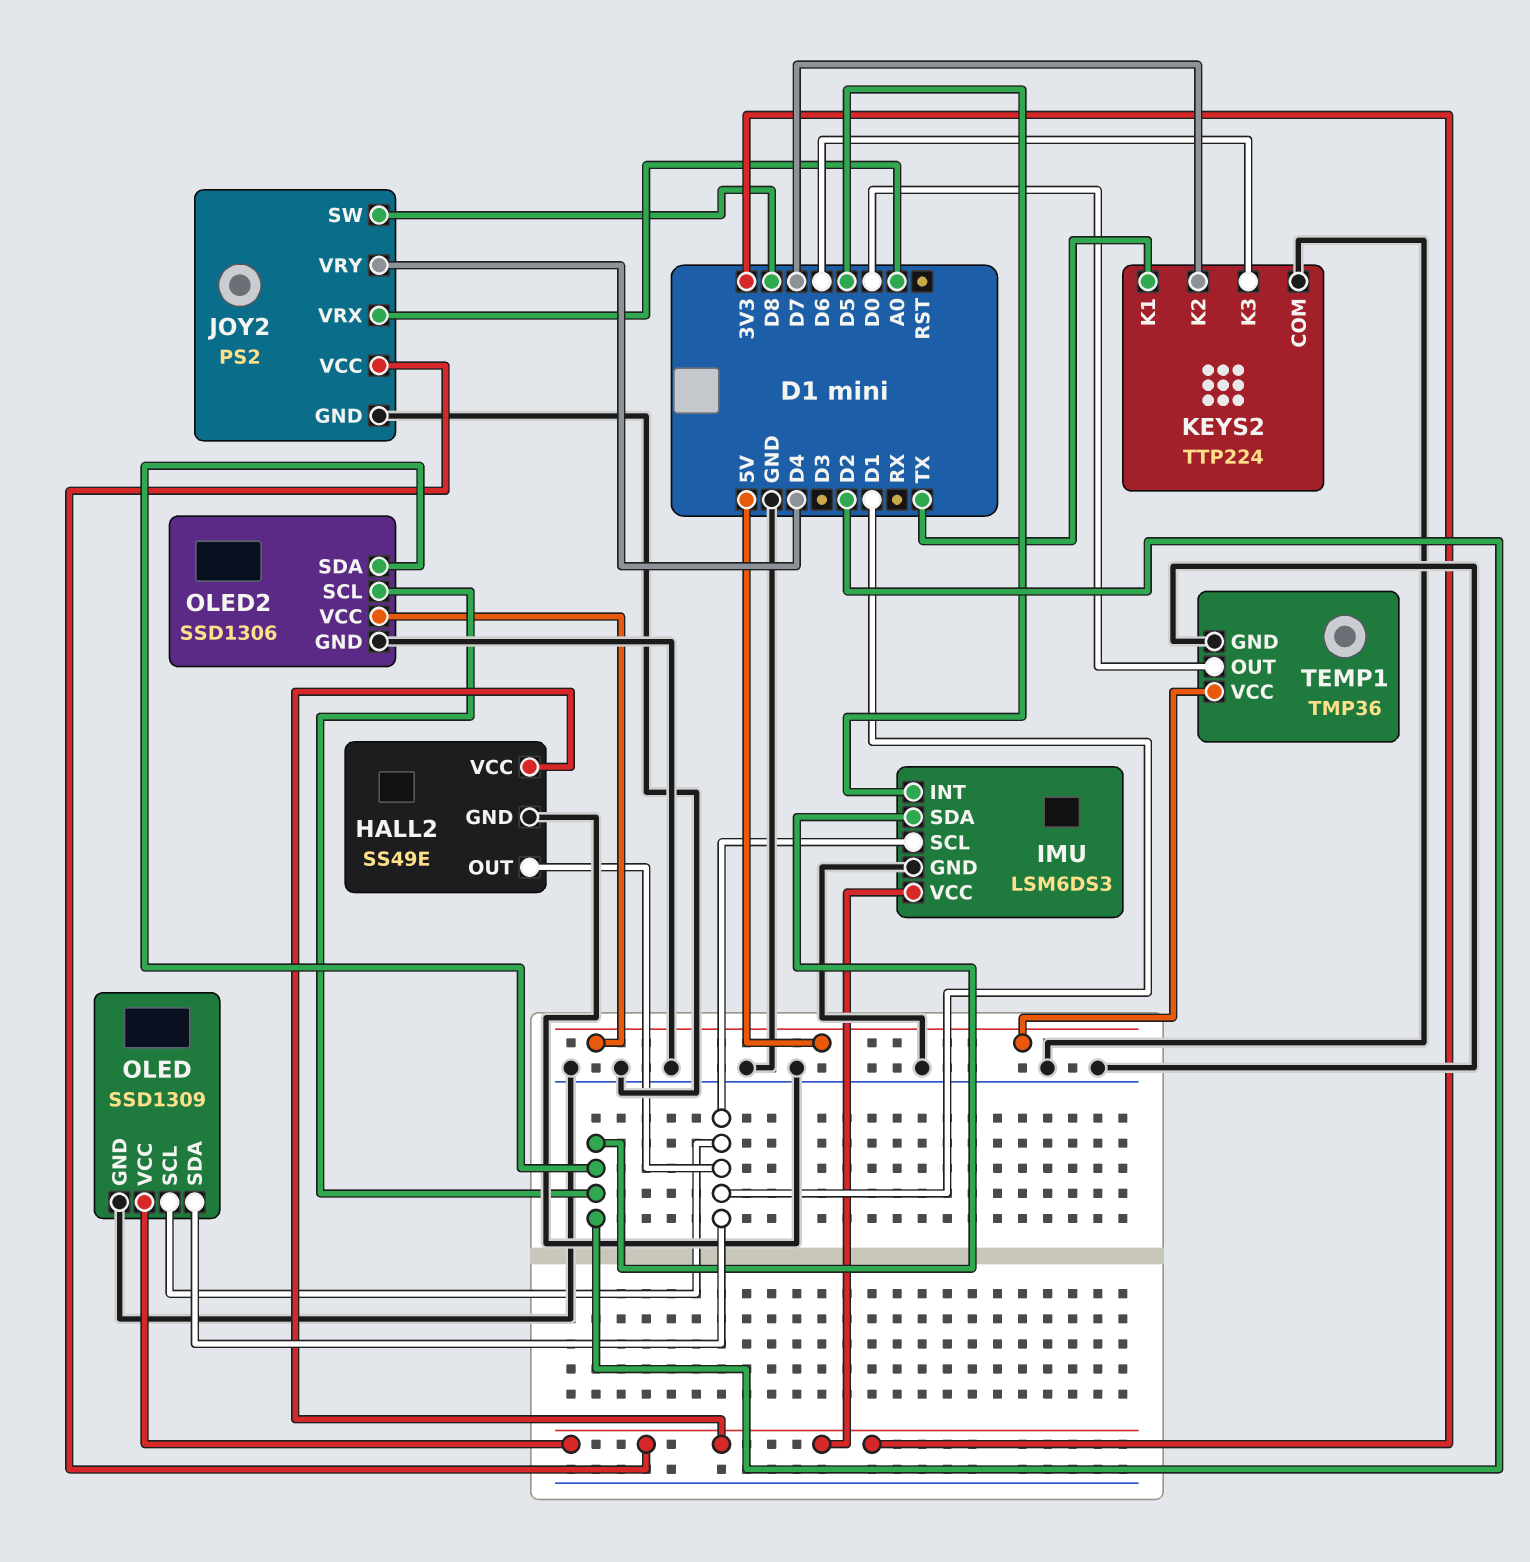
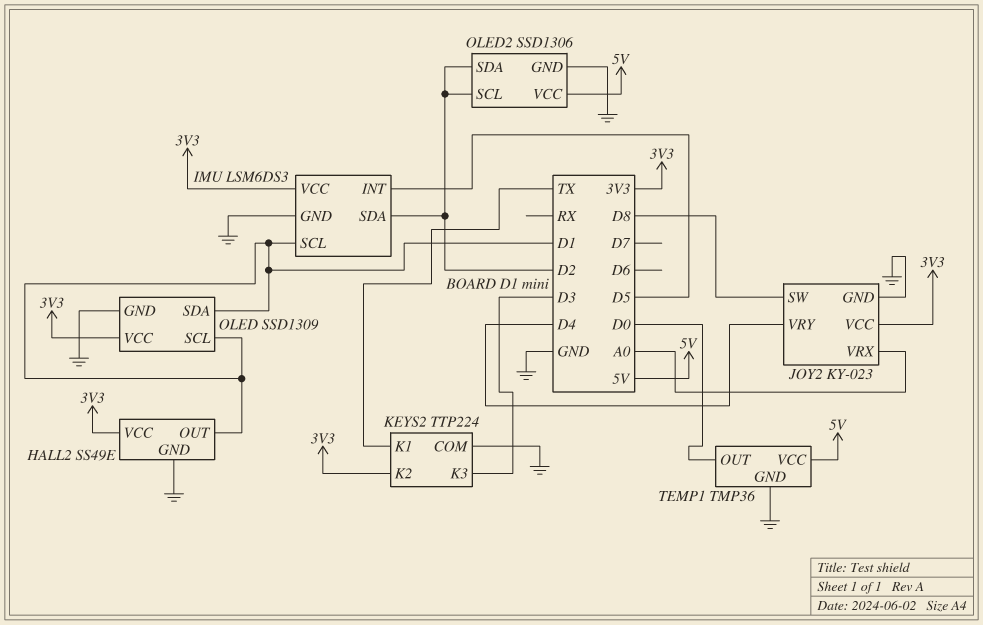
JOY2: PS2 -> KY-023
KEYS2 pin K2: D7 -> 3V3
KEYS2 pin K3: D6 -> D3

